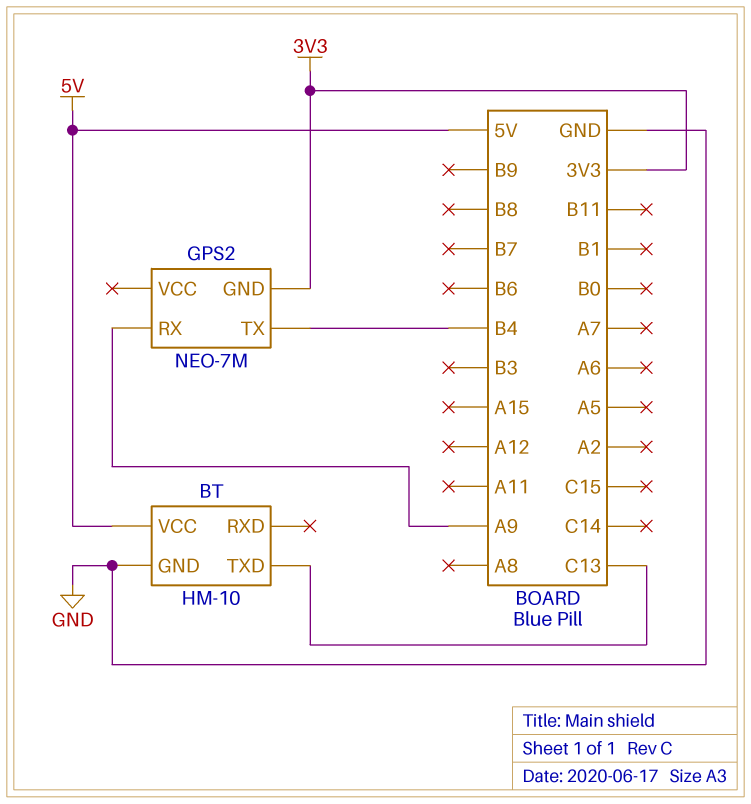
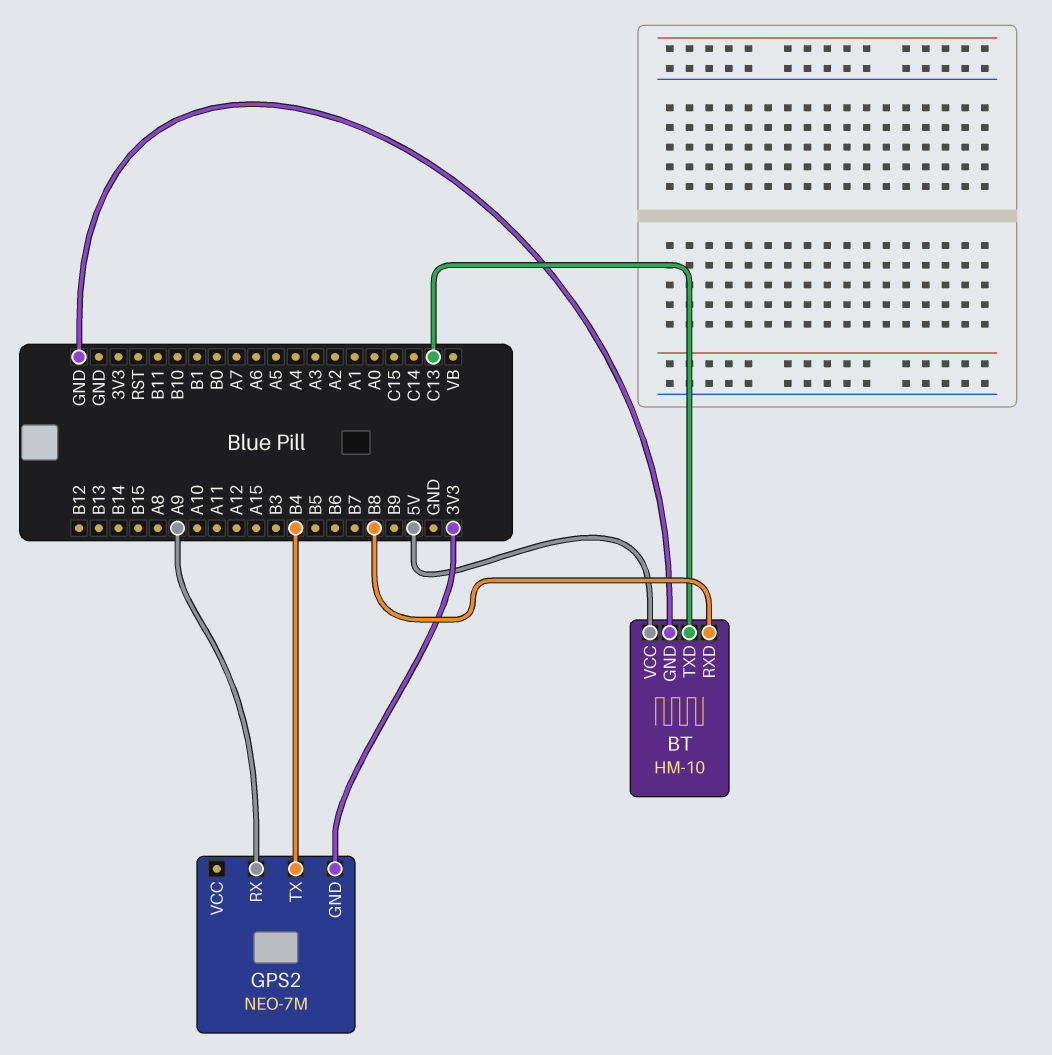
BT pin RXD: none -> B8

